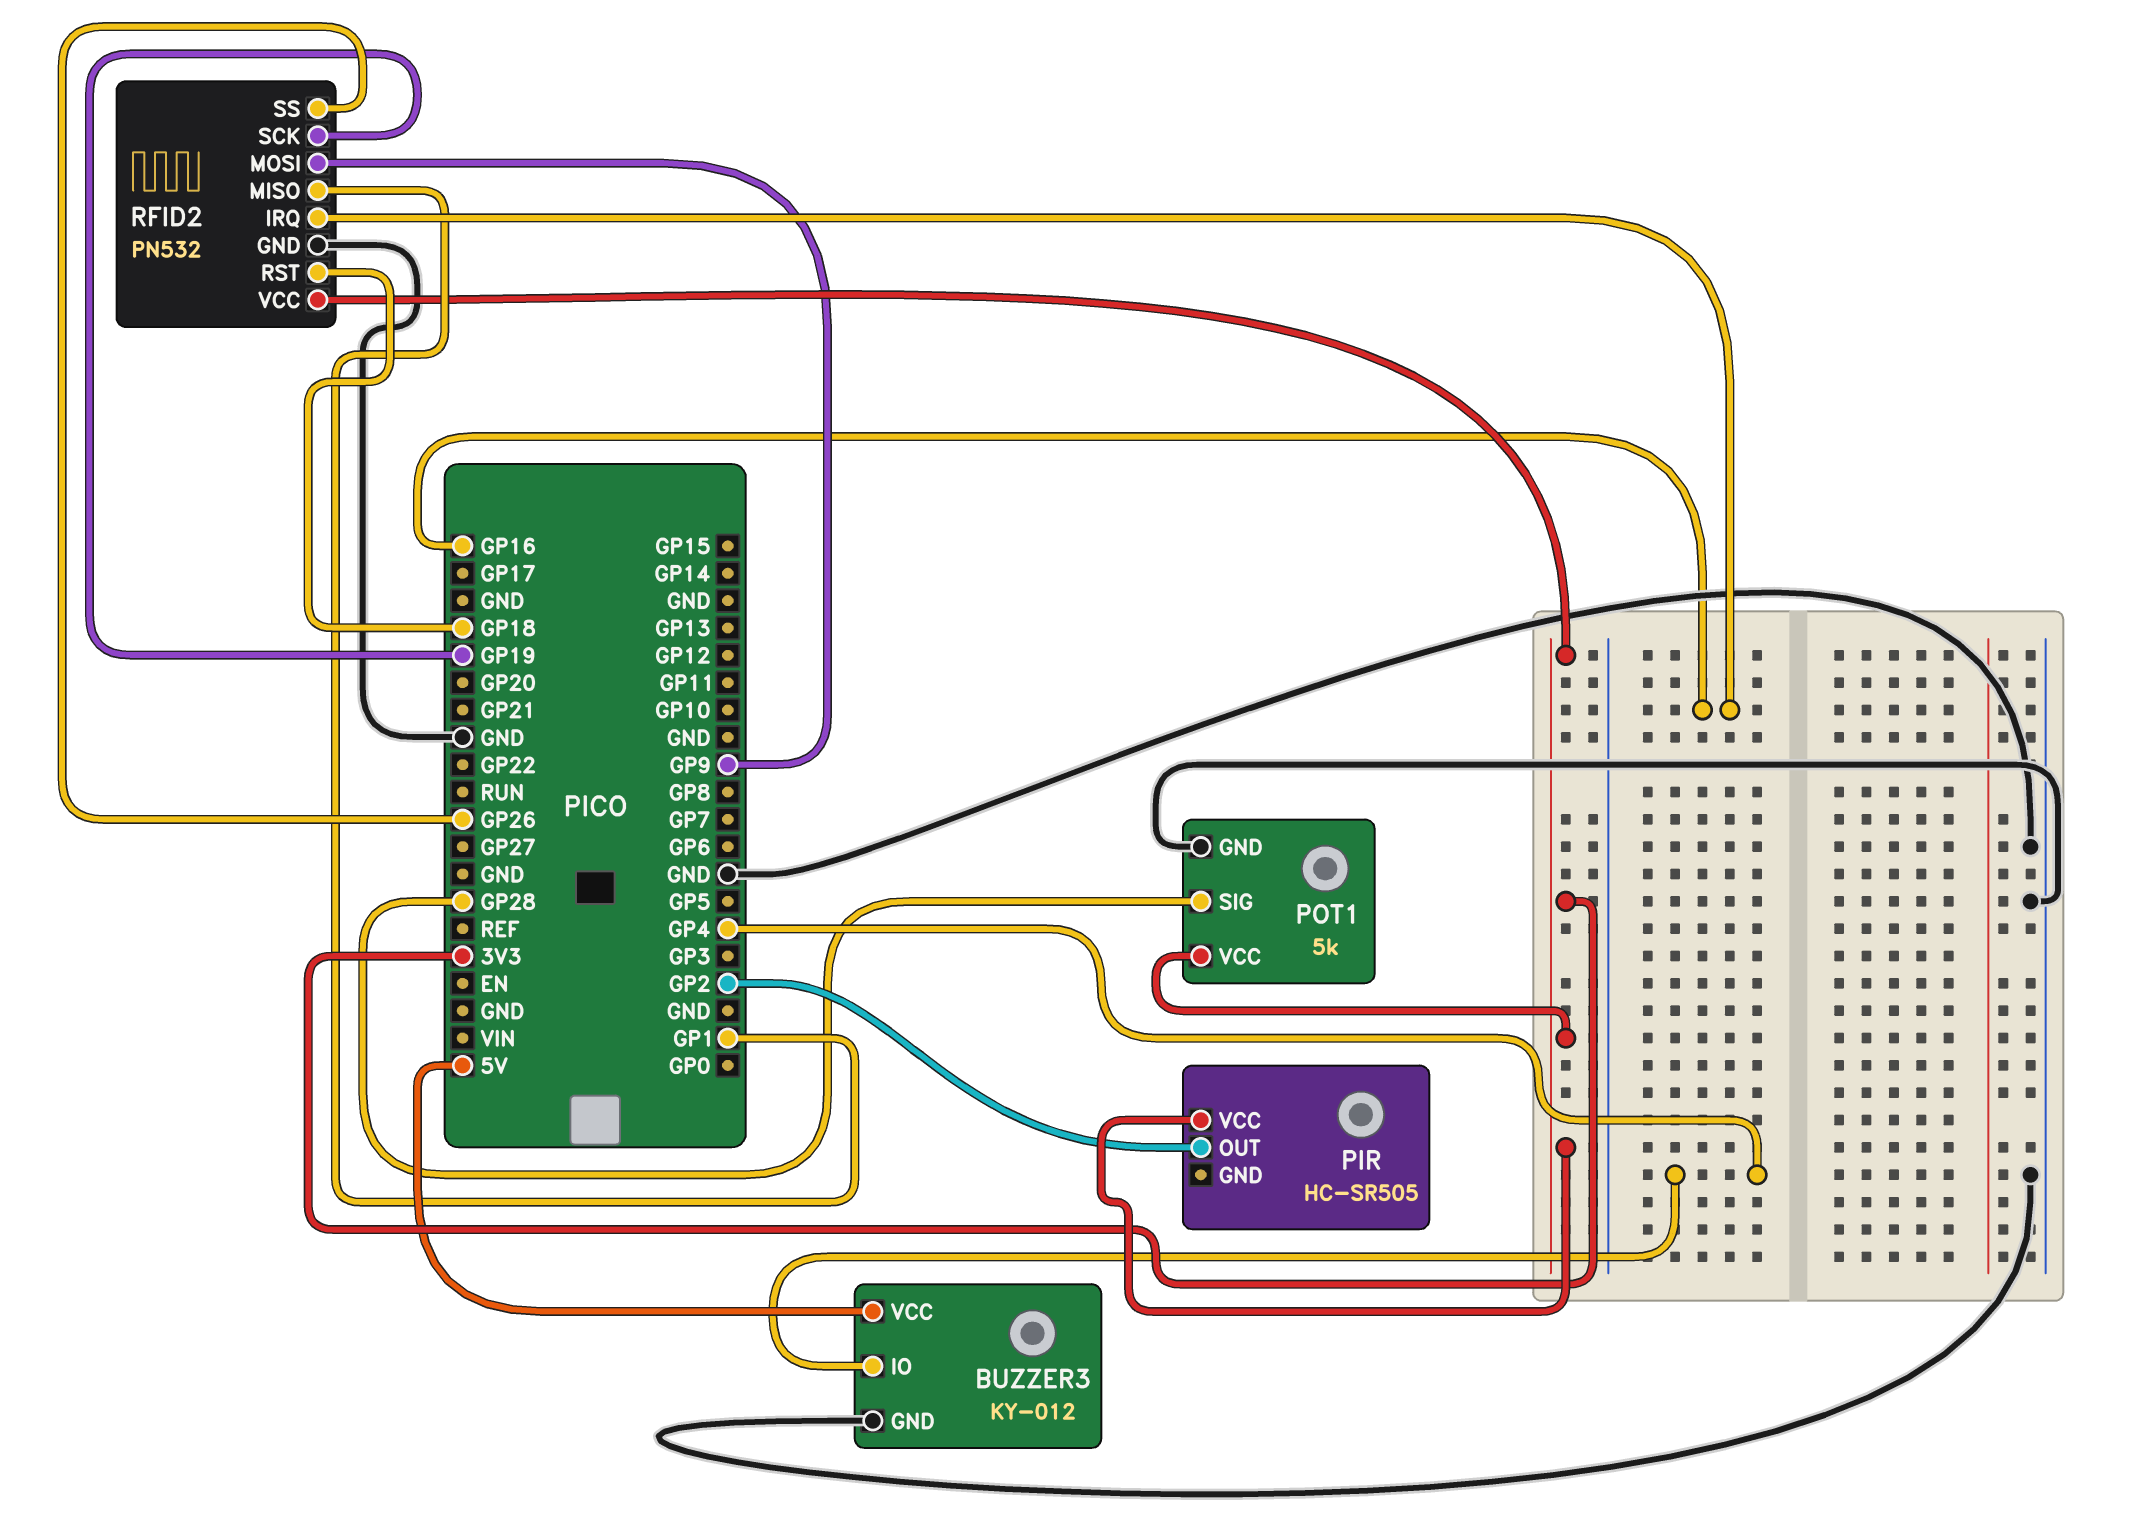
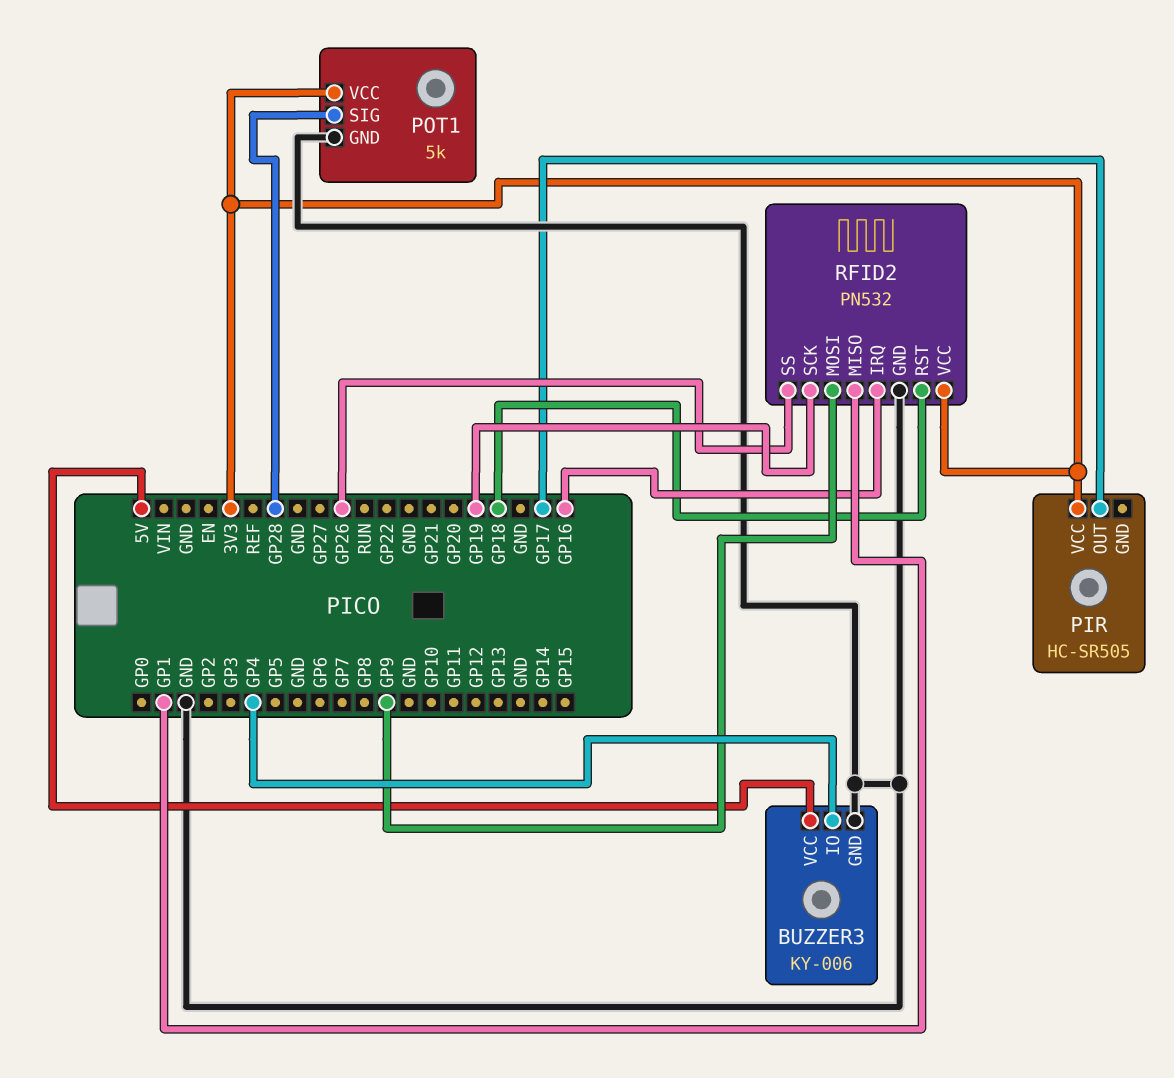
BUZZER3: KY-012 -> KY-006
PIR pin OUT: GP2 -> GP17

